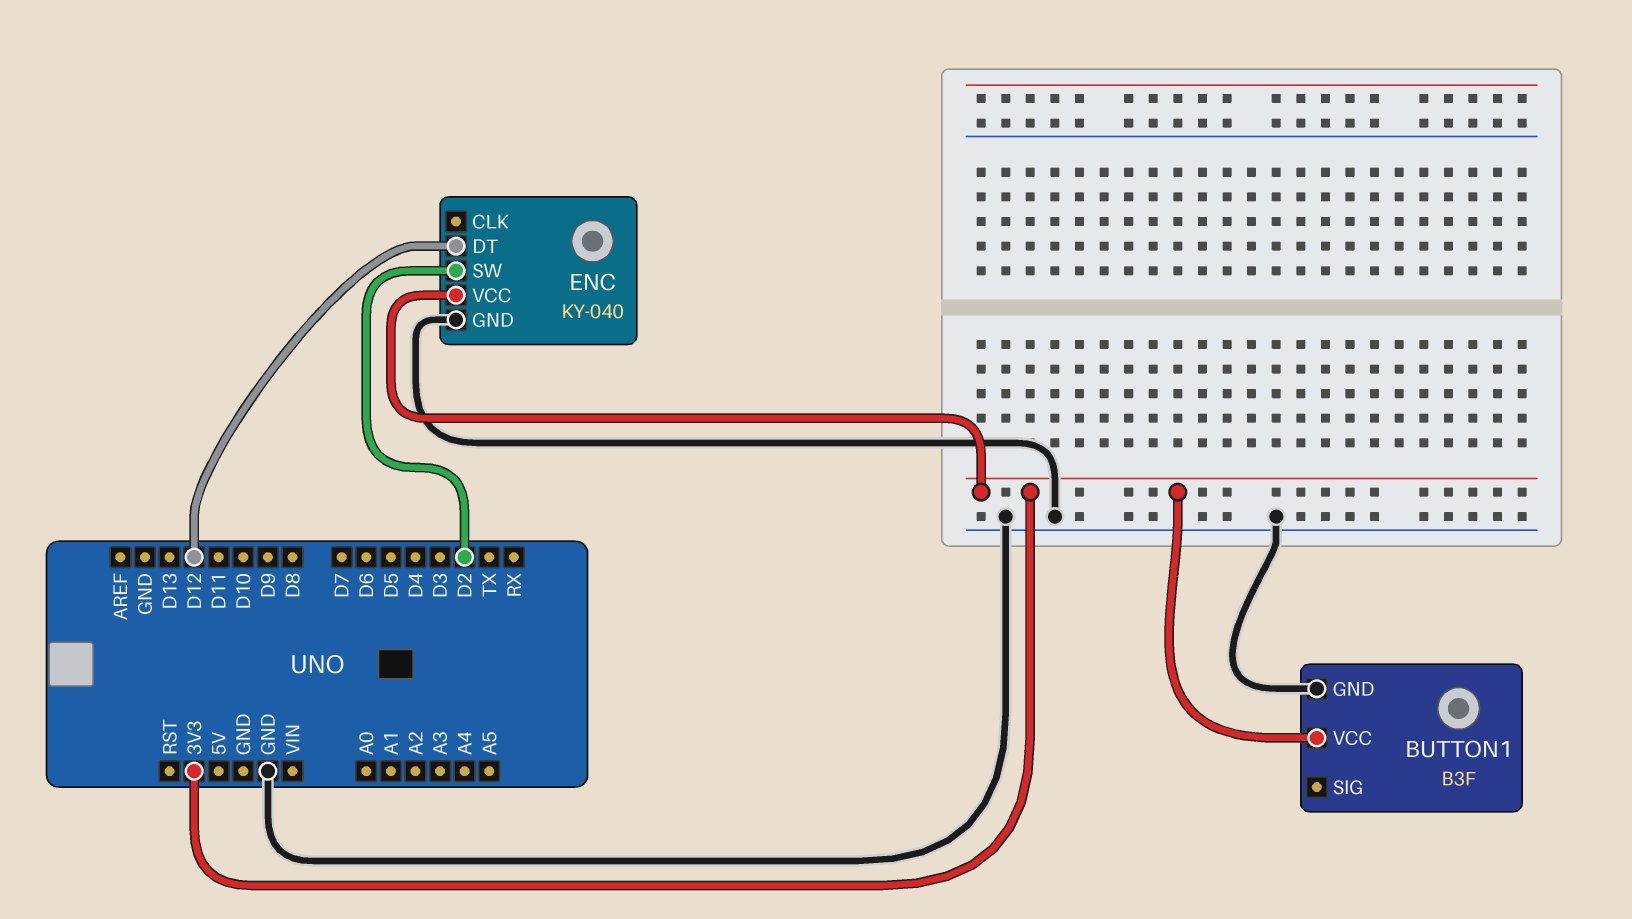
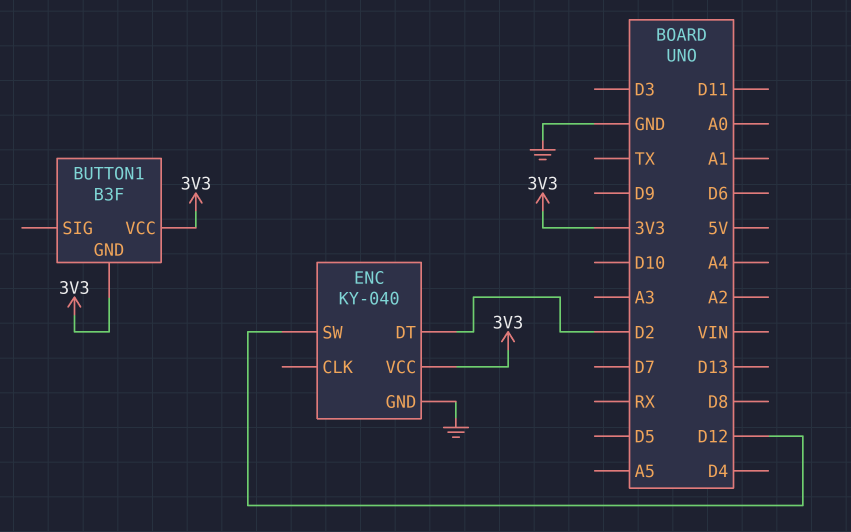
BUTTON1 pin GND: GND -> 3V3
ENC pin DT: D12 -> D2
ENC pin SW: D2 -> D12

